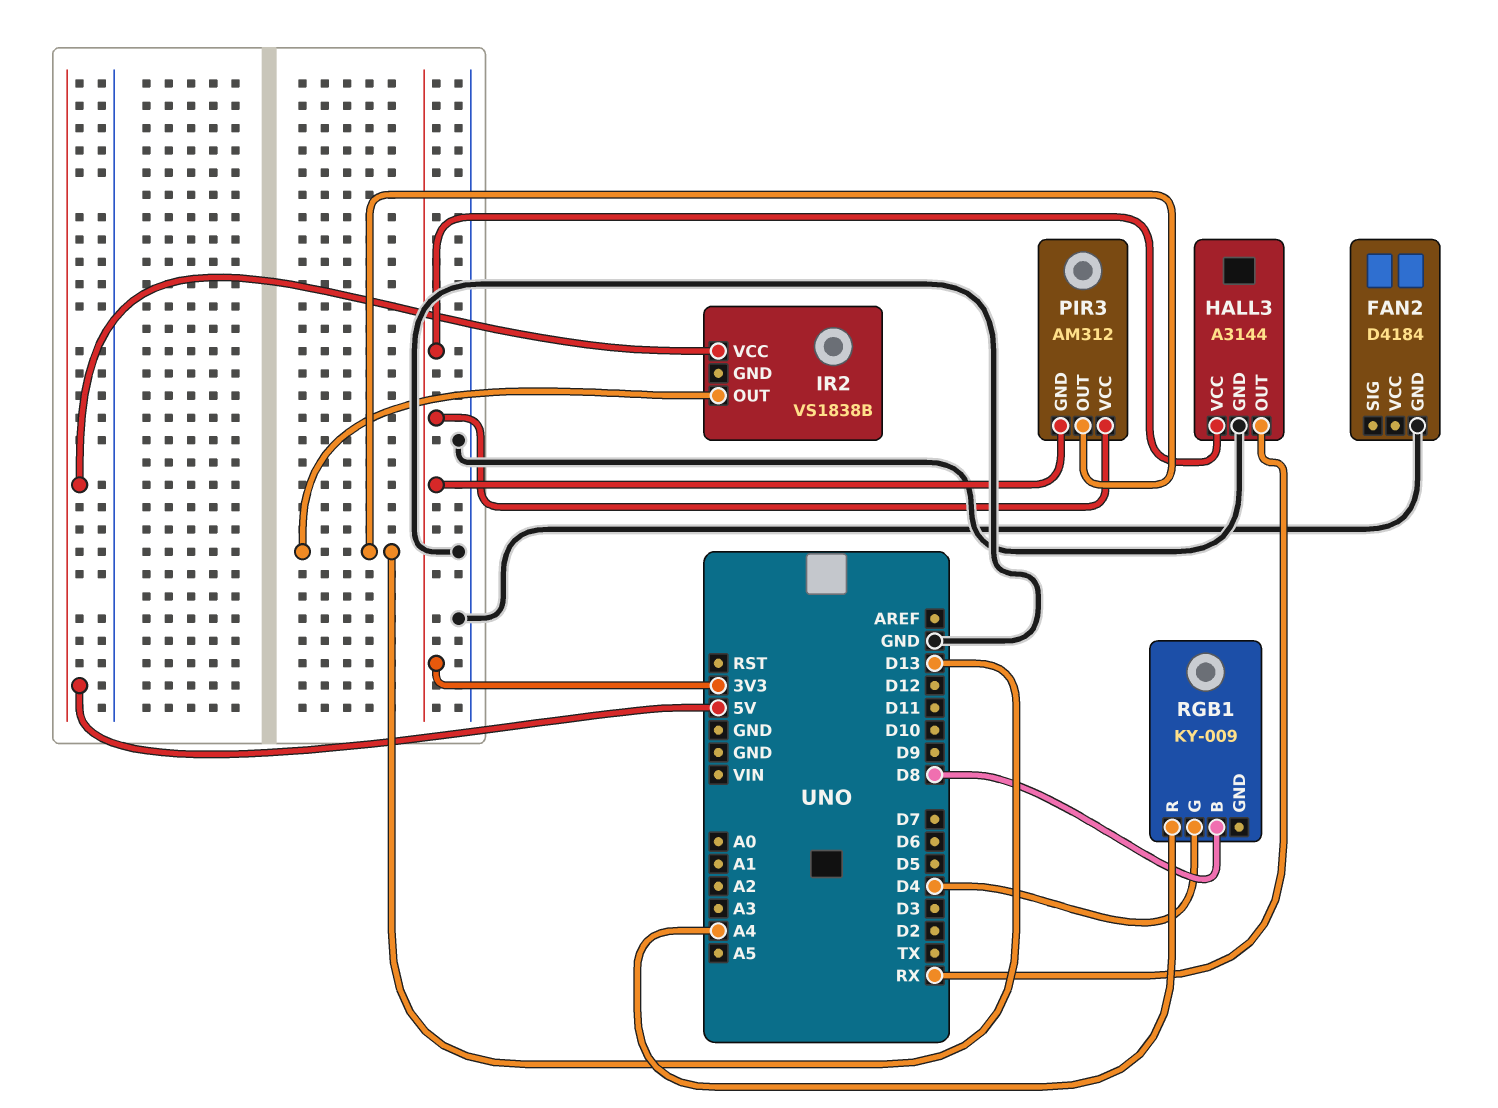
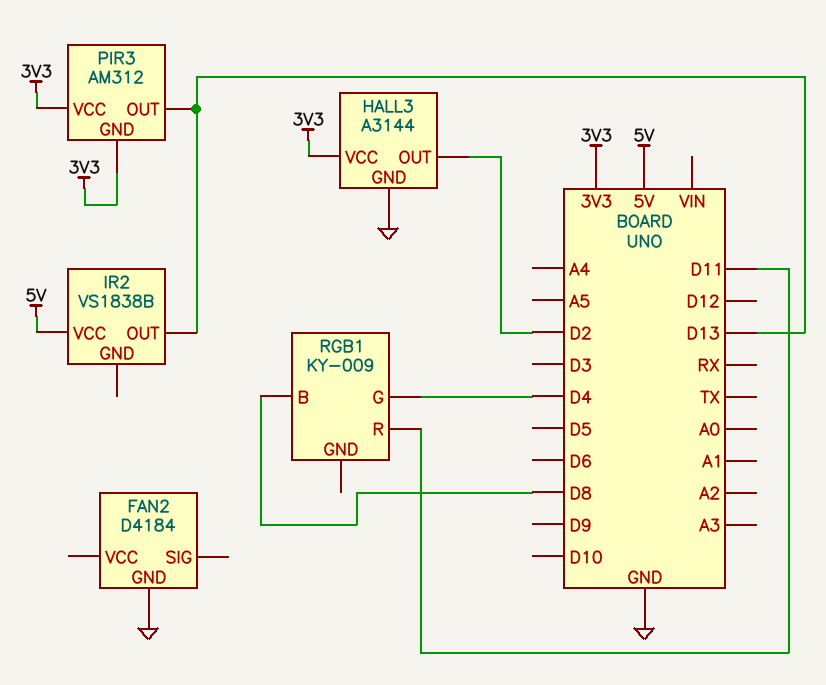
HALL3 pin OUT: RX -> D2
RGB1 pin R: A4 -> D11

